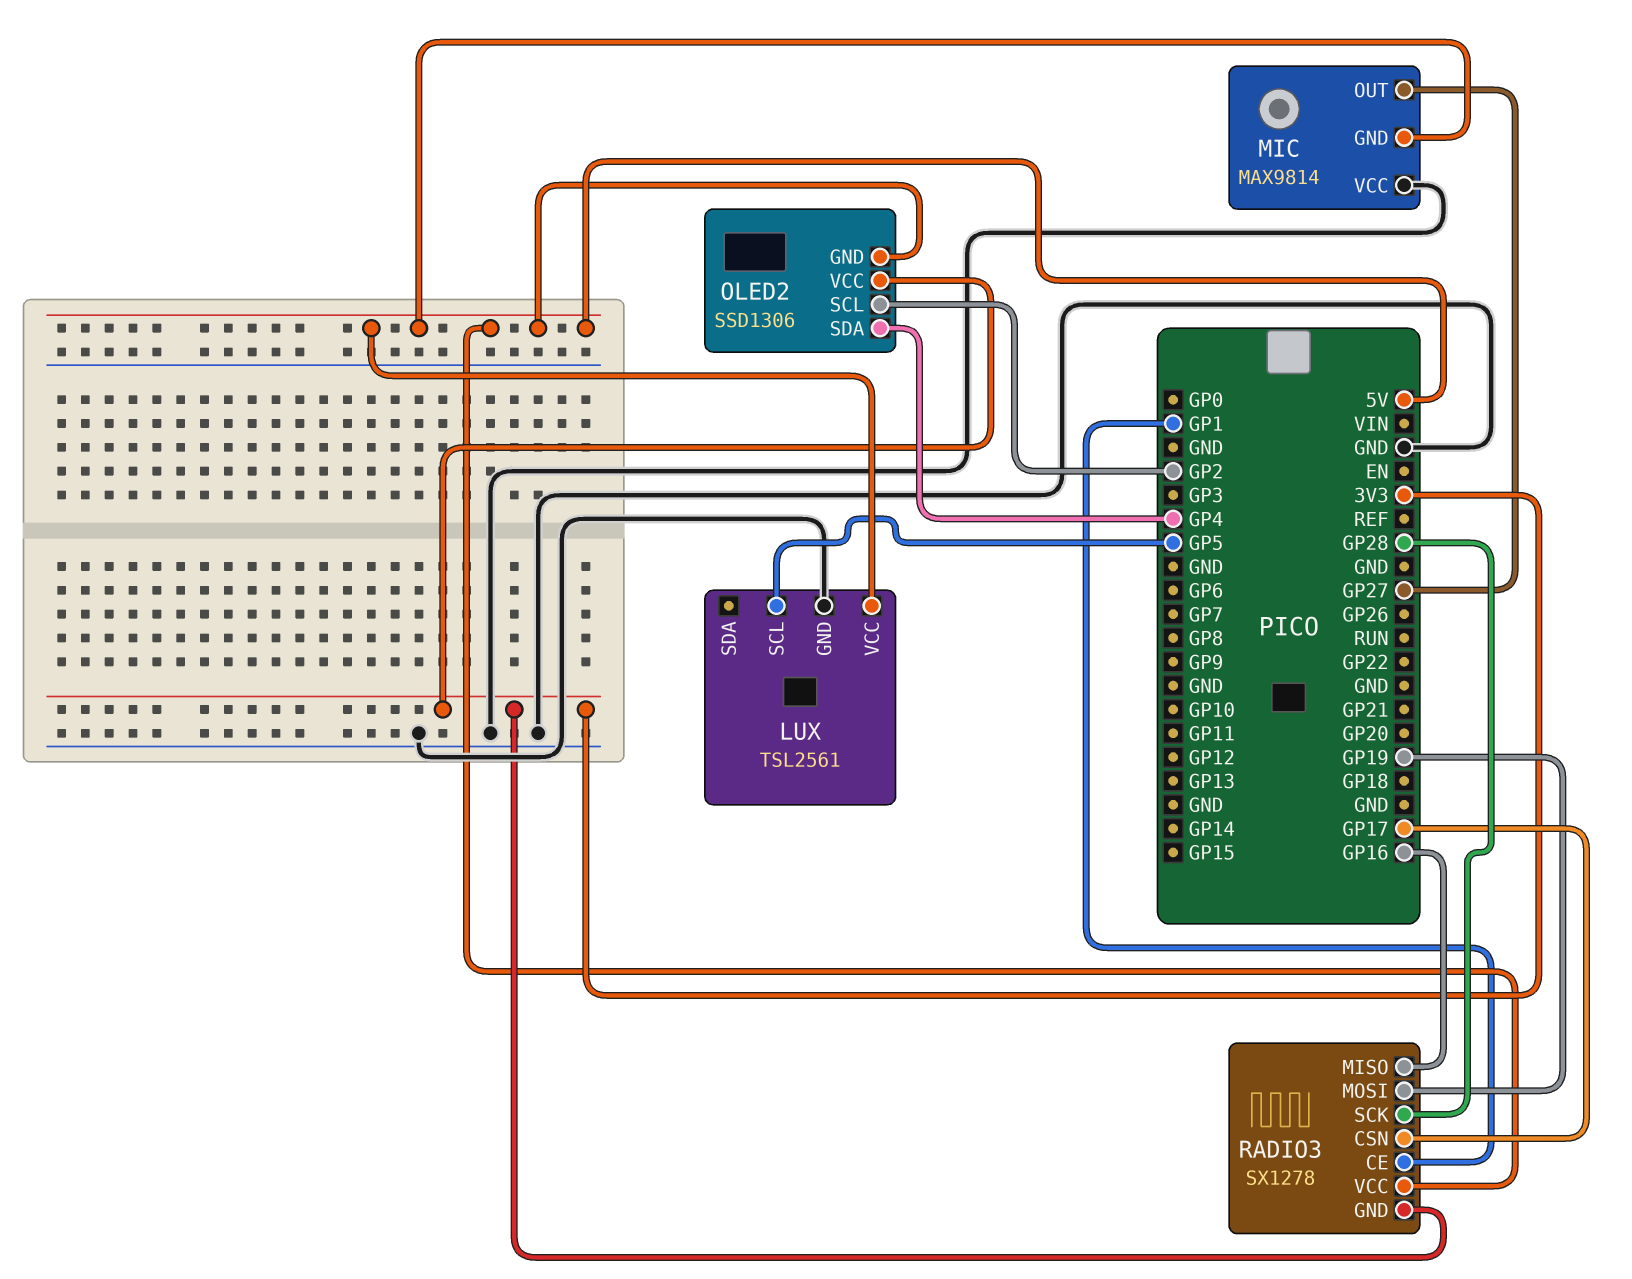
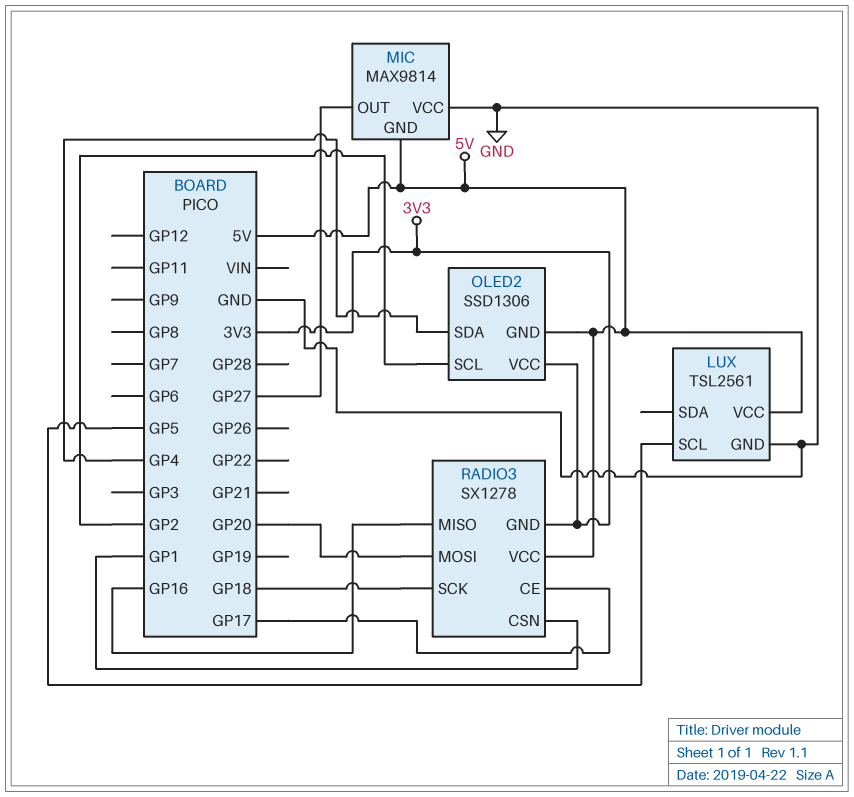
RADIO3 pin CE: GP1 -> GP17
RADIO3 pin CSN: GP17 -> GP1
RADIO3 pin MOSI: GP19 -> GP20
RADIO3 pin SCK: GP28 -> GP18

